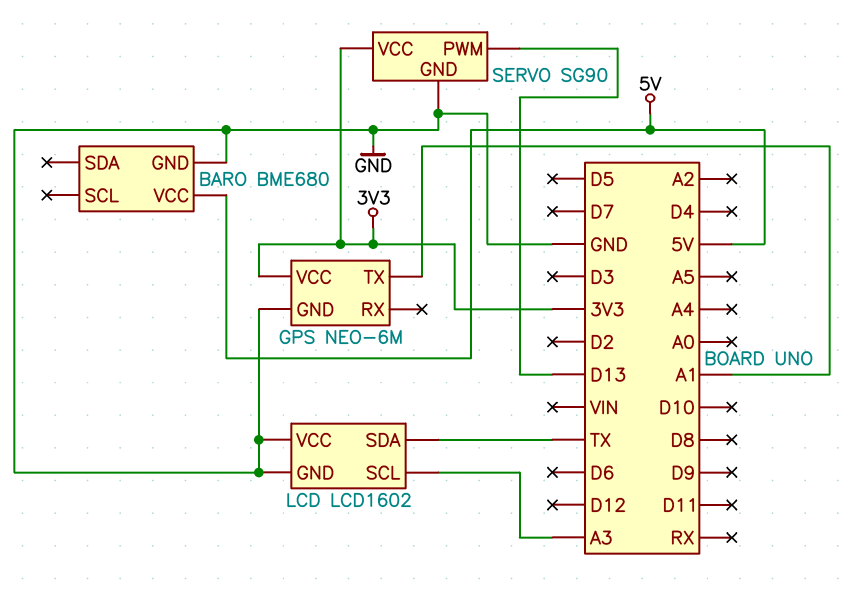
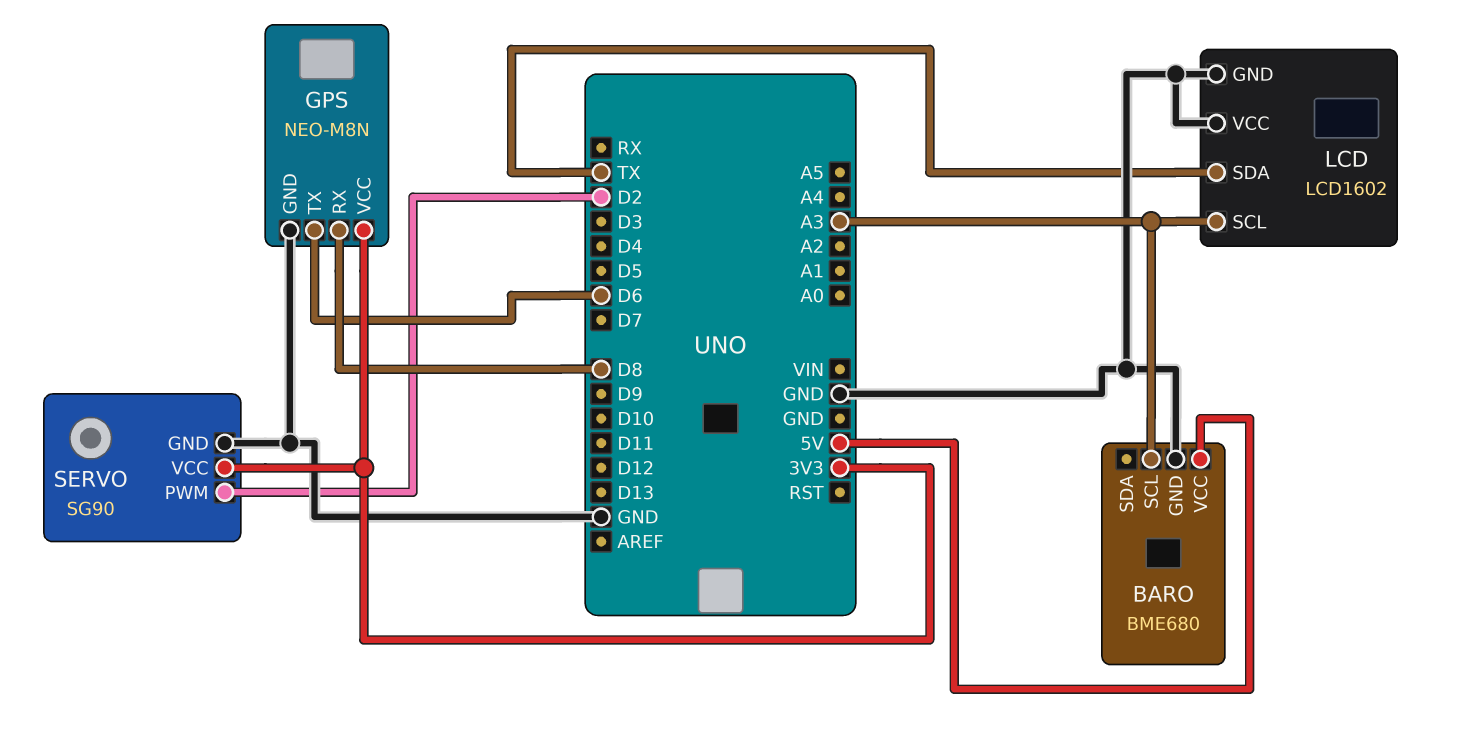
BARO pin SCL: none -> A3
GPS: NEO-6M -> NEO-M8N
GPS pin RX: none -> D8
GPS pin TX: A1 -> D6
SERVO pin PWM: D13 -> D2

